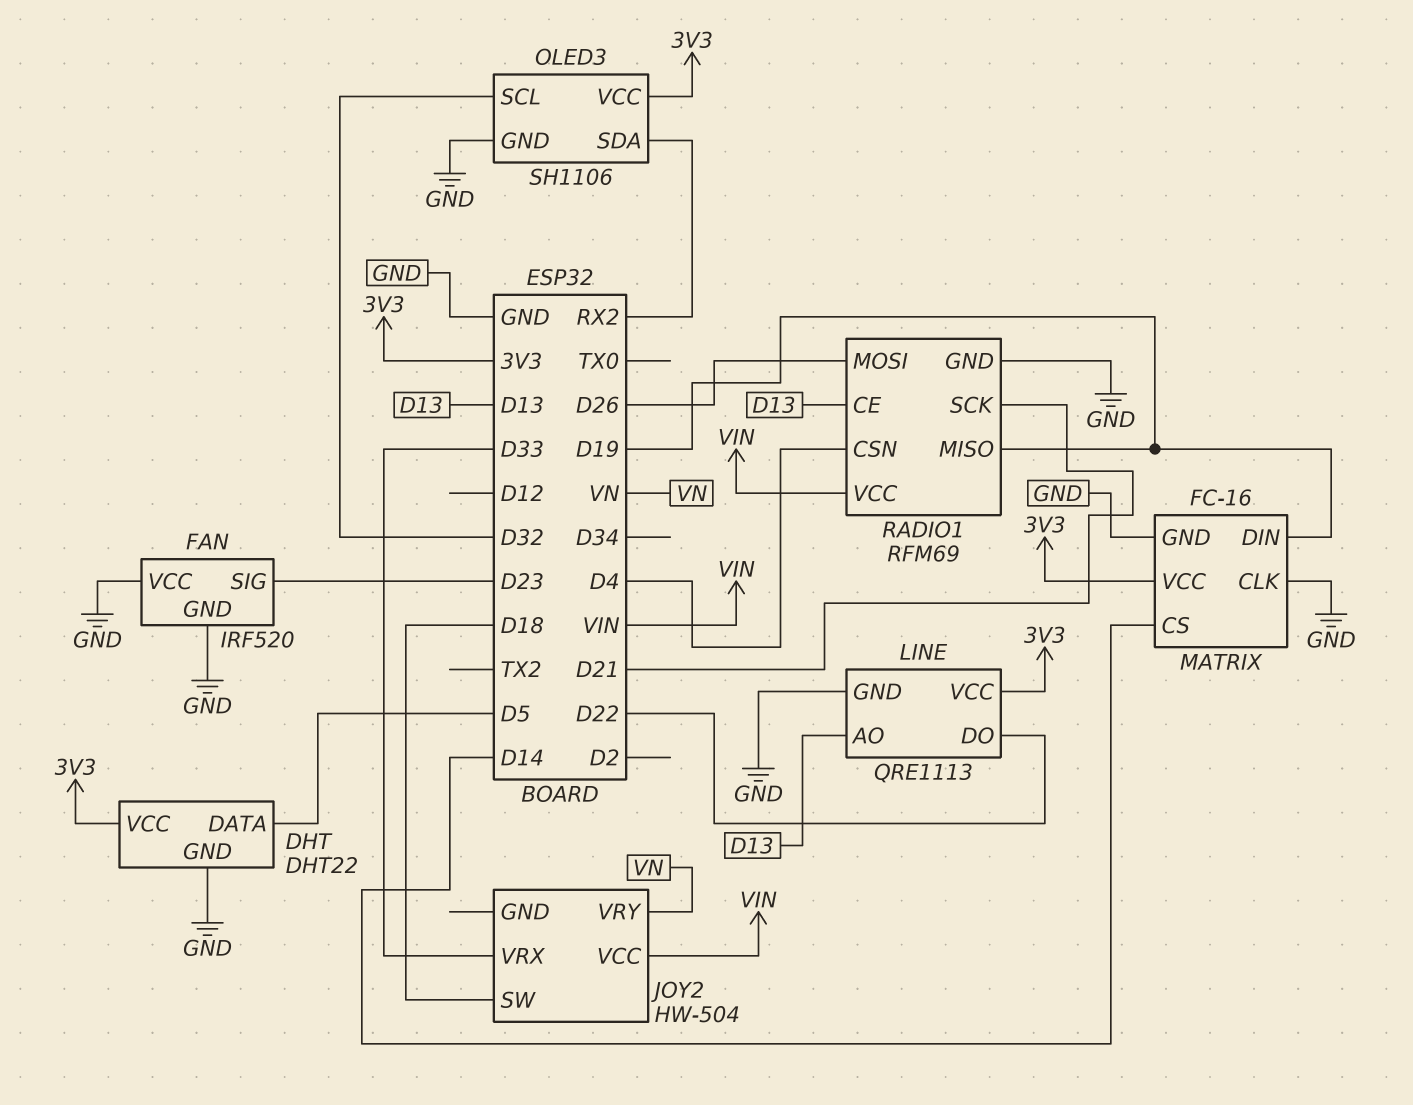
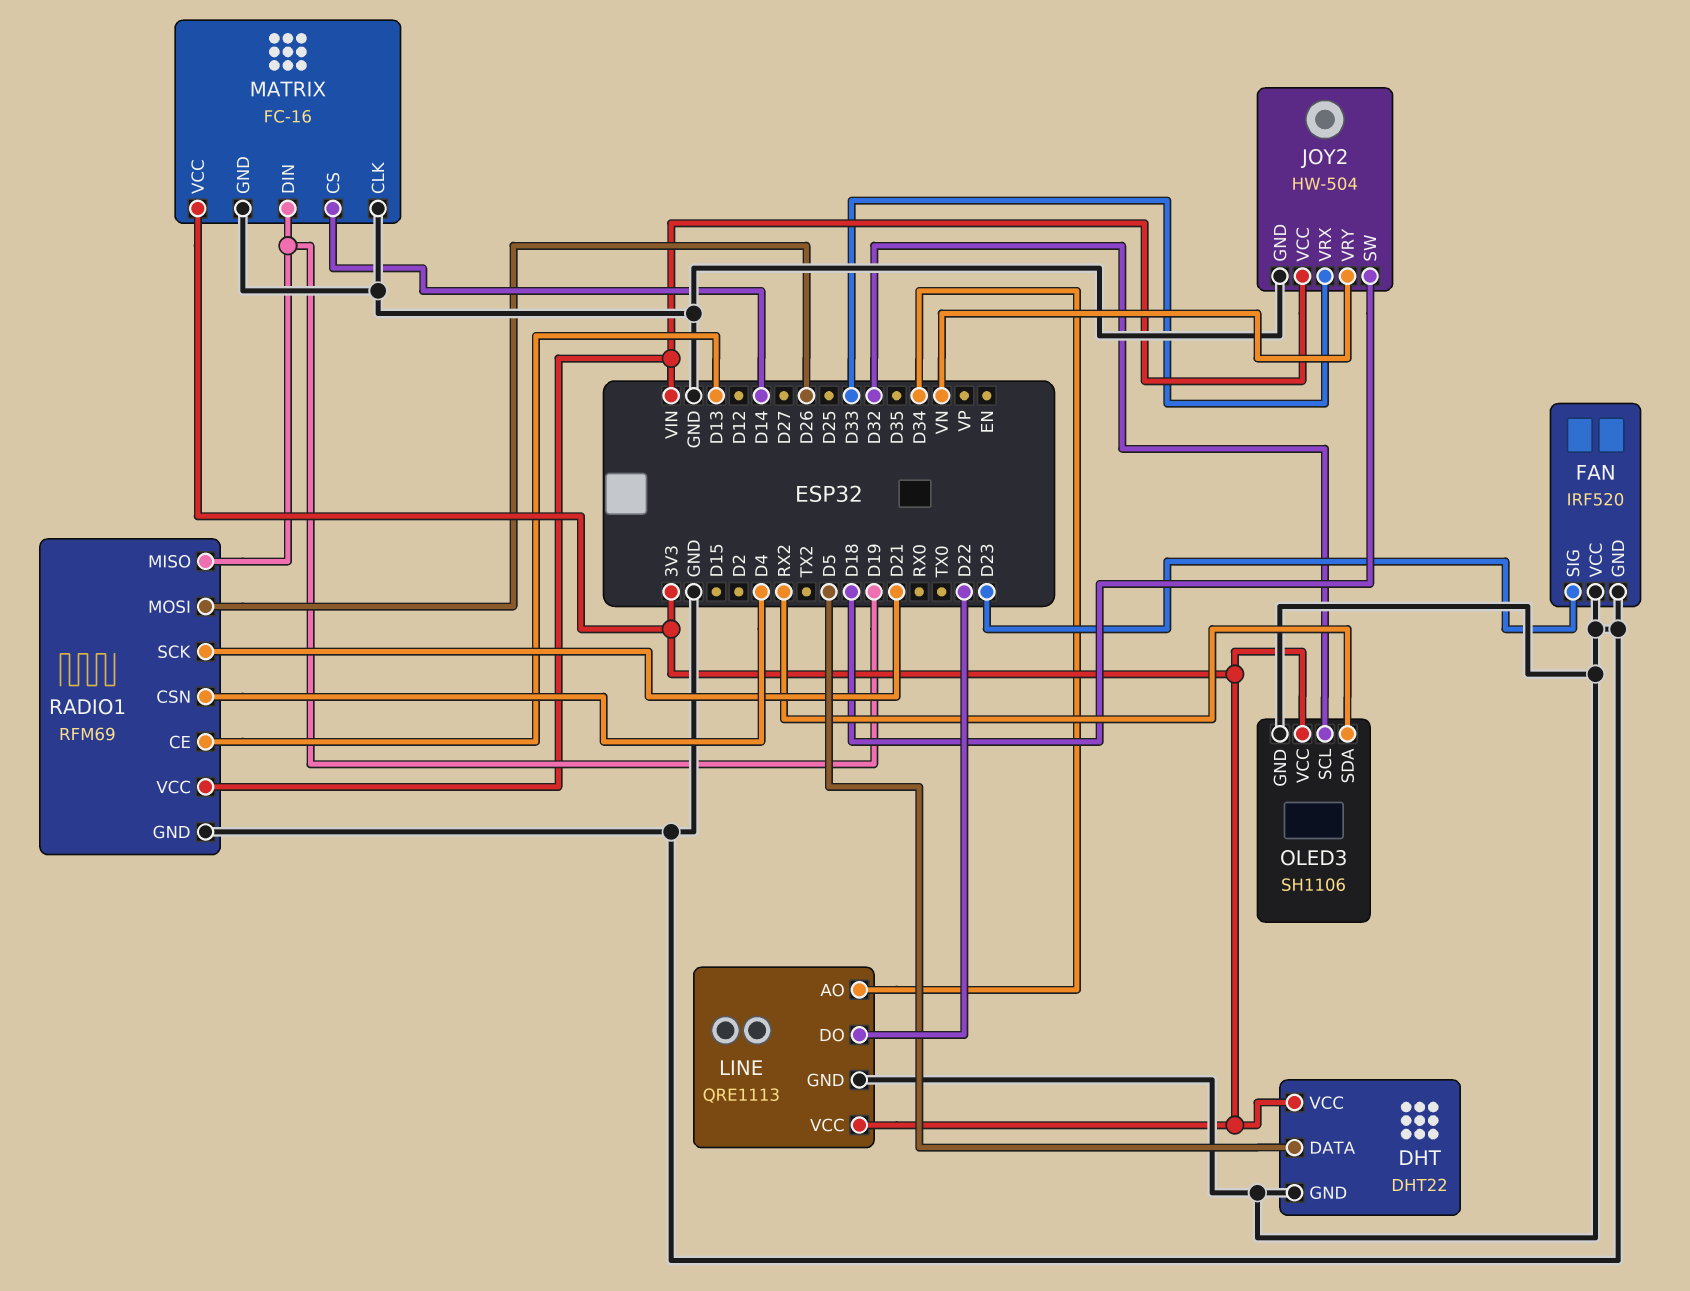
JOY2 pin GND: none -> GND
LINE pin AO: D13 -> D34

